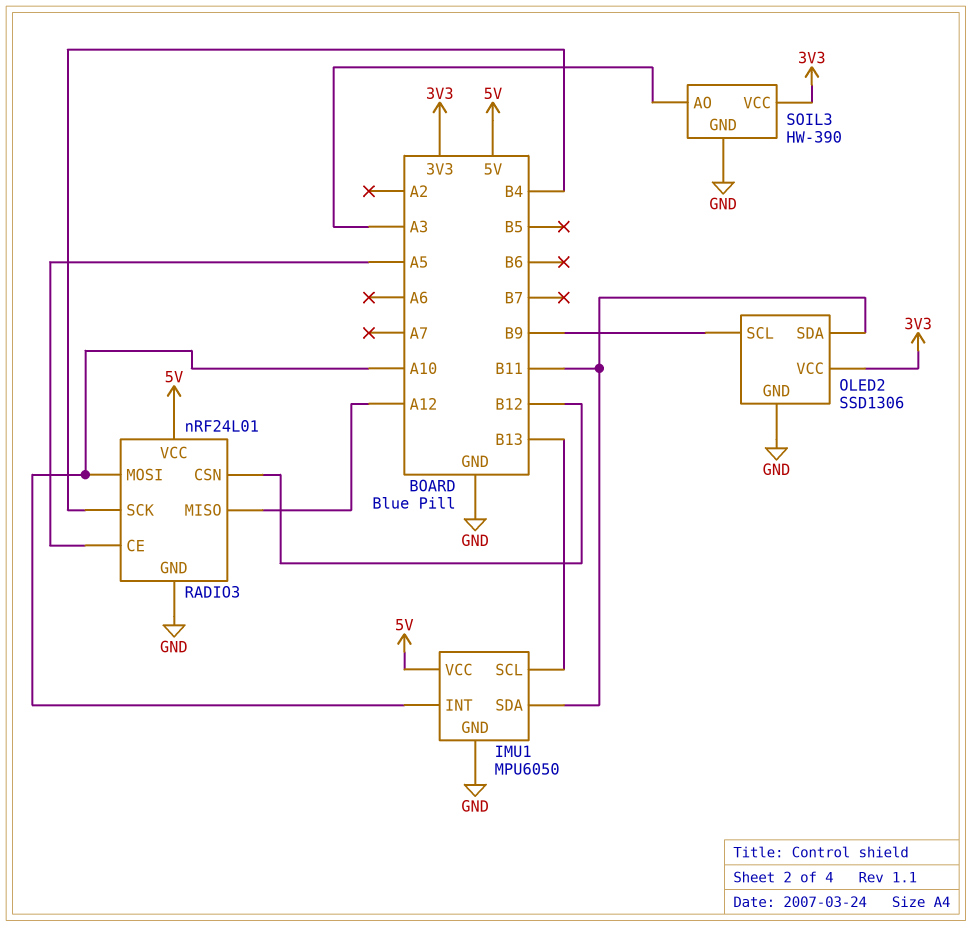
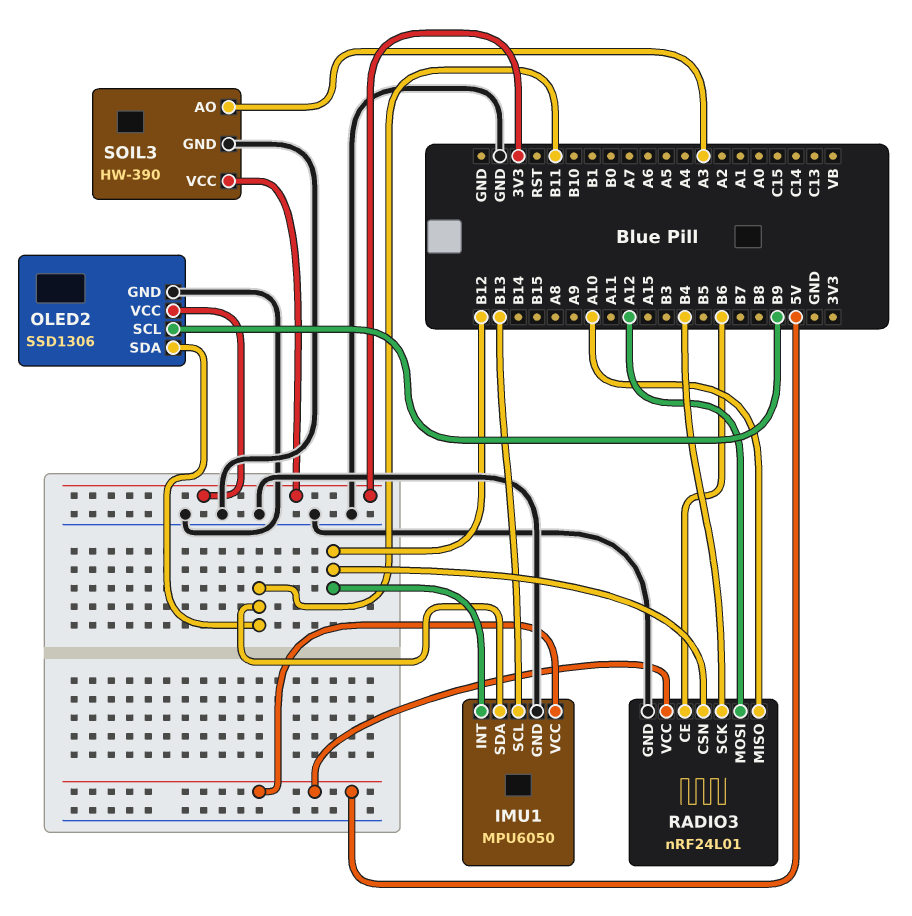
IMU1 pin INT: A10 -> B12
RADIO3 pin CE: A5 -> B6
RADIO3 pin MISO: A12 -> A10
RADIO3 pin MOSI: A10 -> A12

